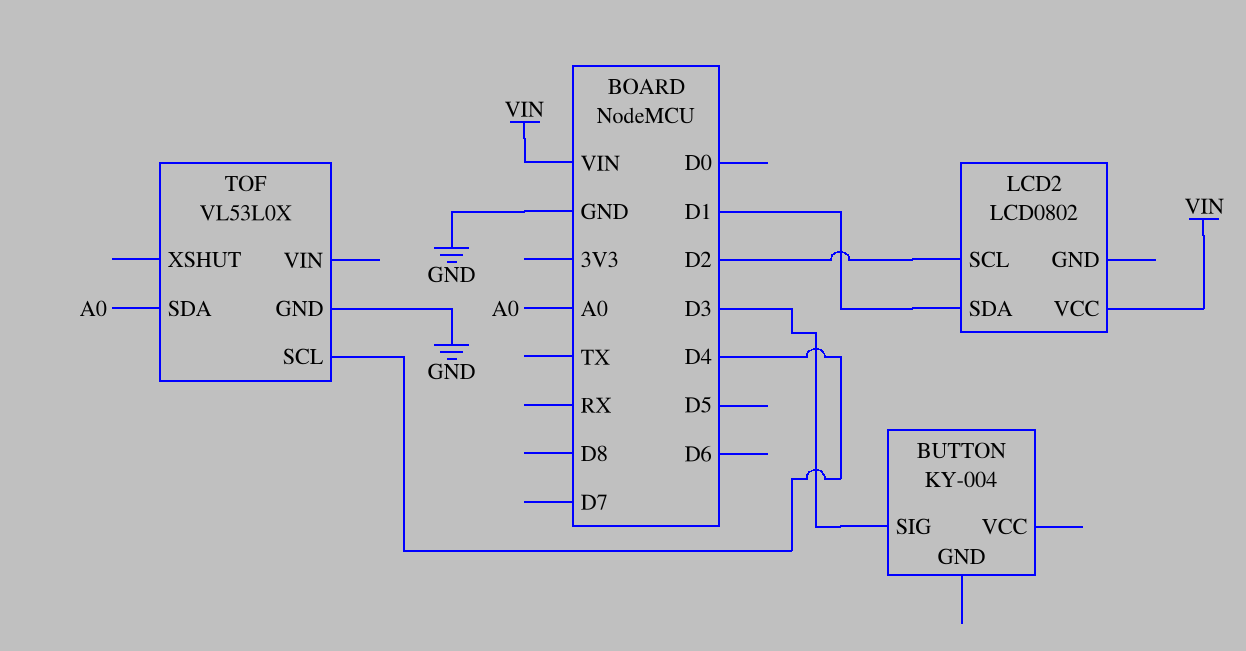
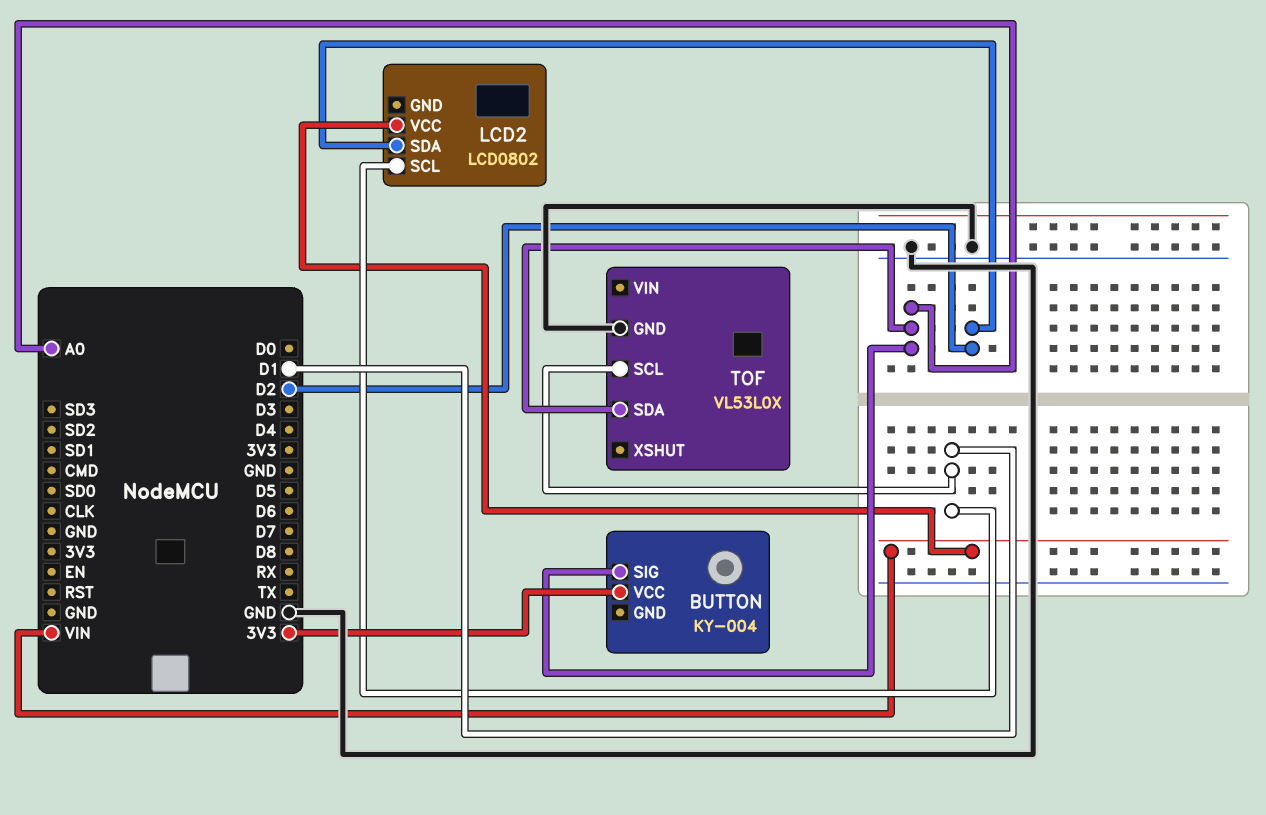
BUTTON pin SIG: D3 -> A0
BUTTON pin VCC: none -> 3V3
LCD2 pin SCL: D2 -> D1
LCD2 pin SDA: D1 -> D2
TOF pin SCL: D4 -> D1

